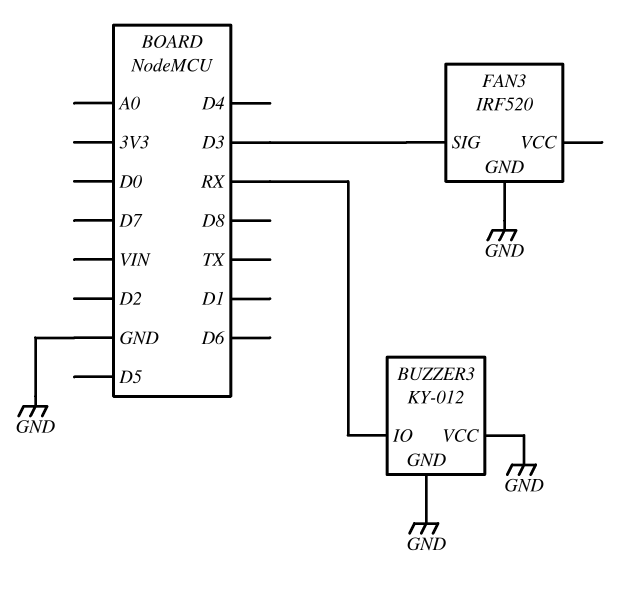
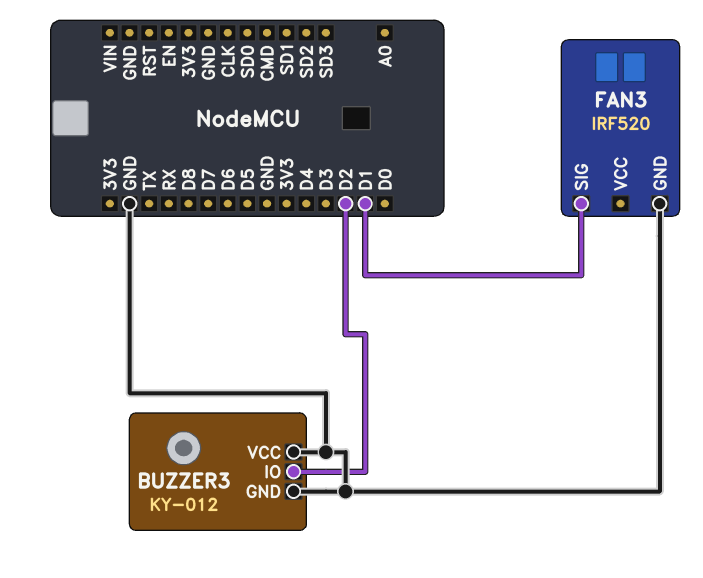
BUZZER3 pin IO: RX -> D2
FAN3 pin SIG: D3 -> D1

